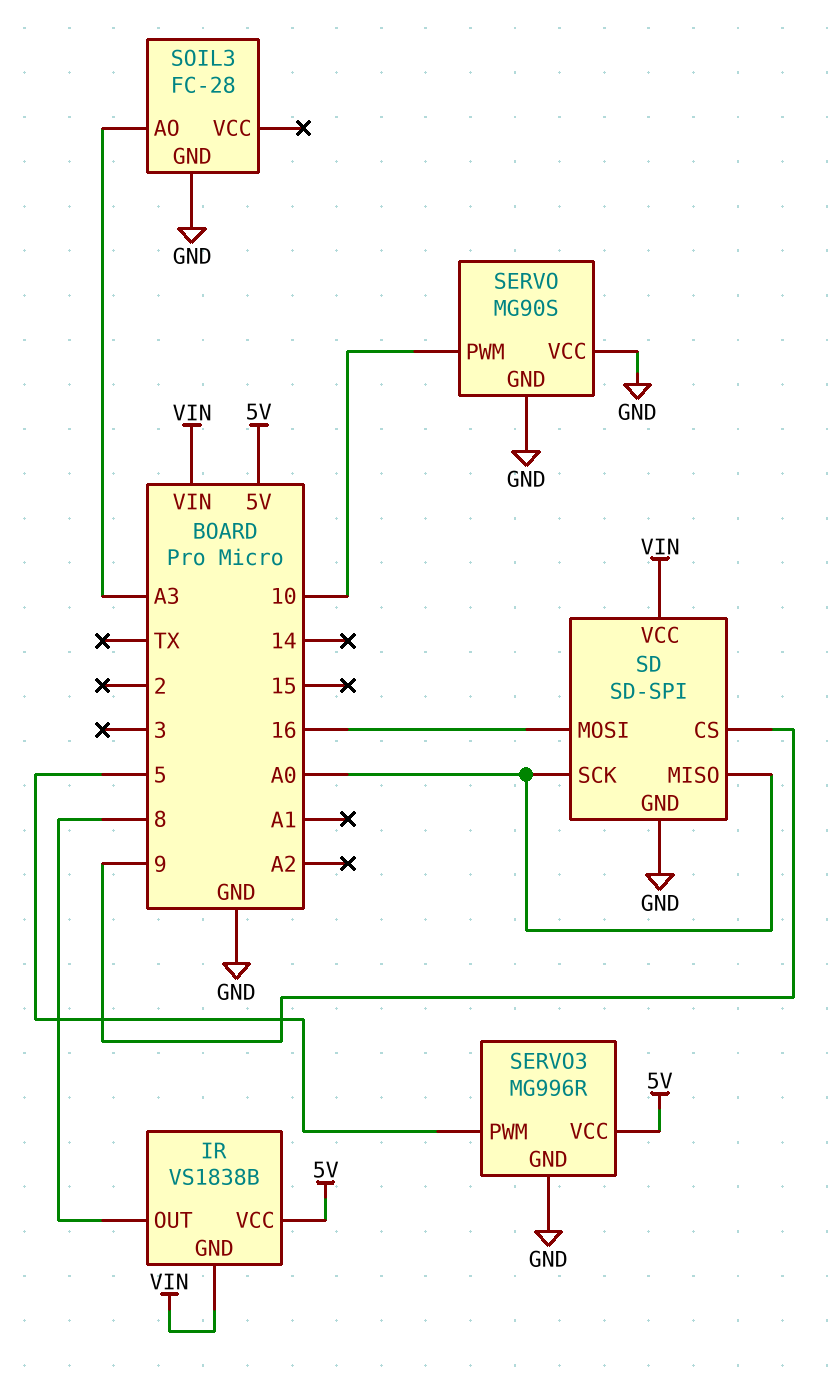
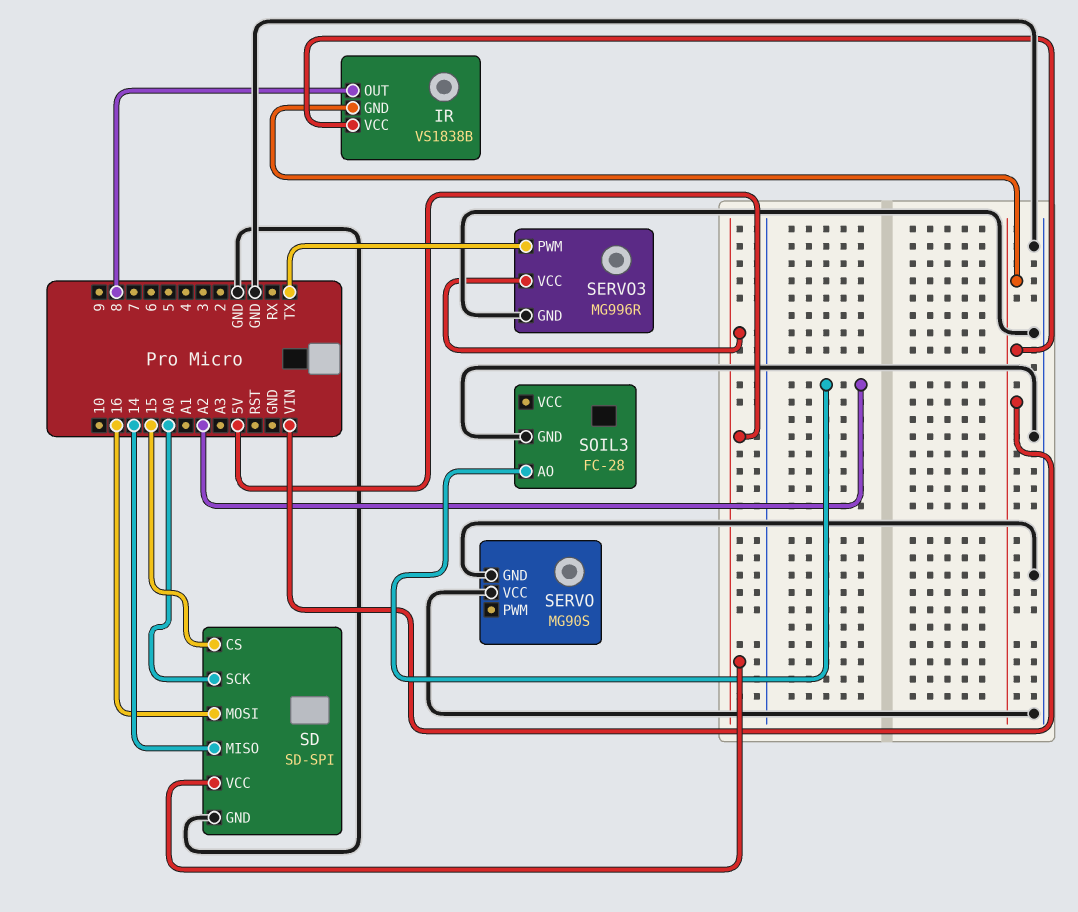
IR pin VCC: 5V -> VIN
SD pin CS: 9 -> 15
SD pin MISO: A0 -> 14
SD pin VCC: VIN -> 5V
SERVO pin PWM: 10 -> none
SERVO3 pin PWM: 5 -> TX
SOIL3 pin AO: A3 -> A2

